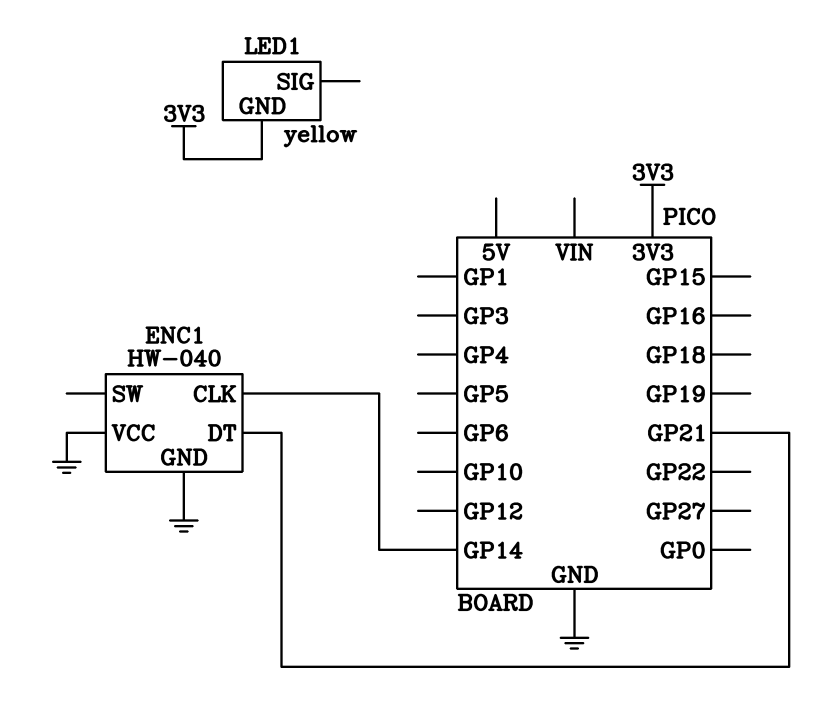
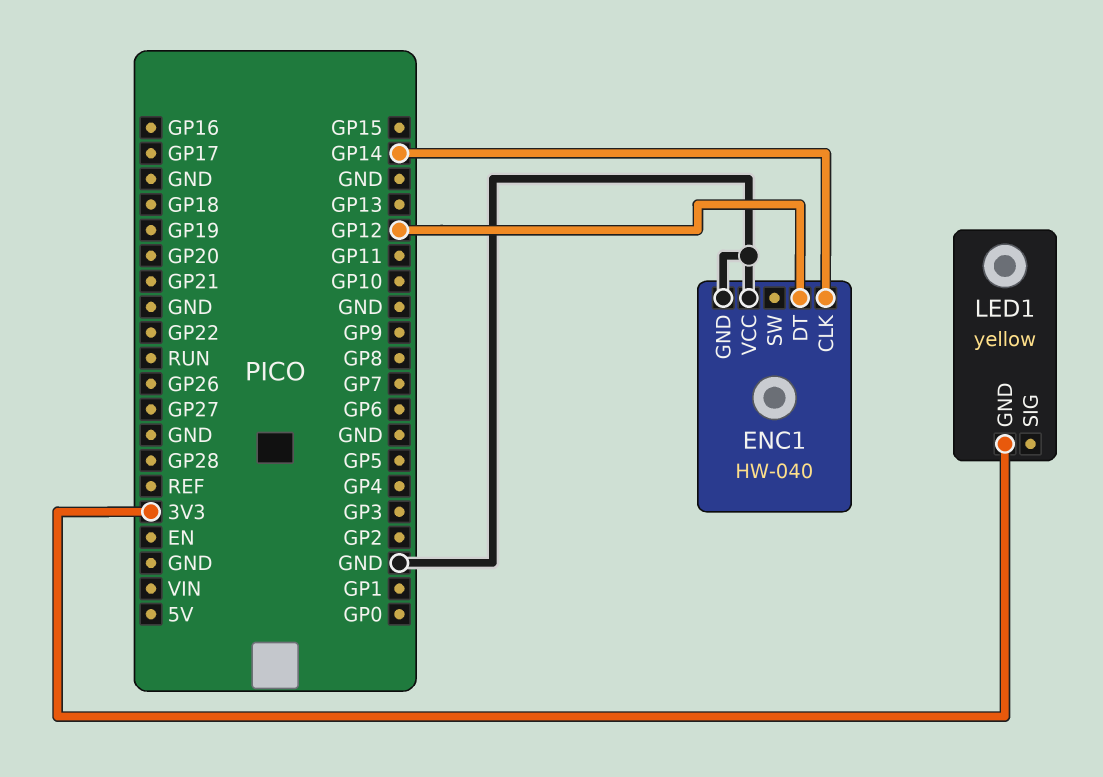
ENC1 pin DT: GP21 -> GP12

